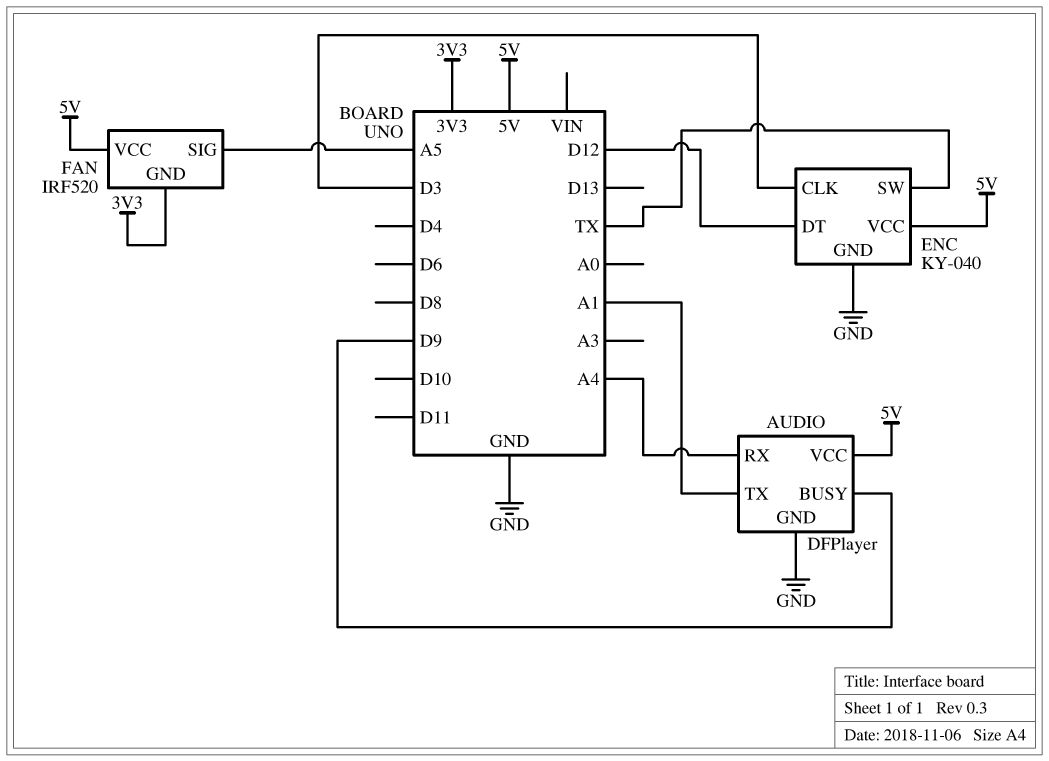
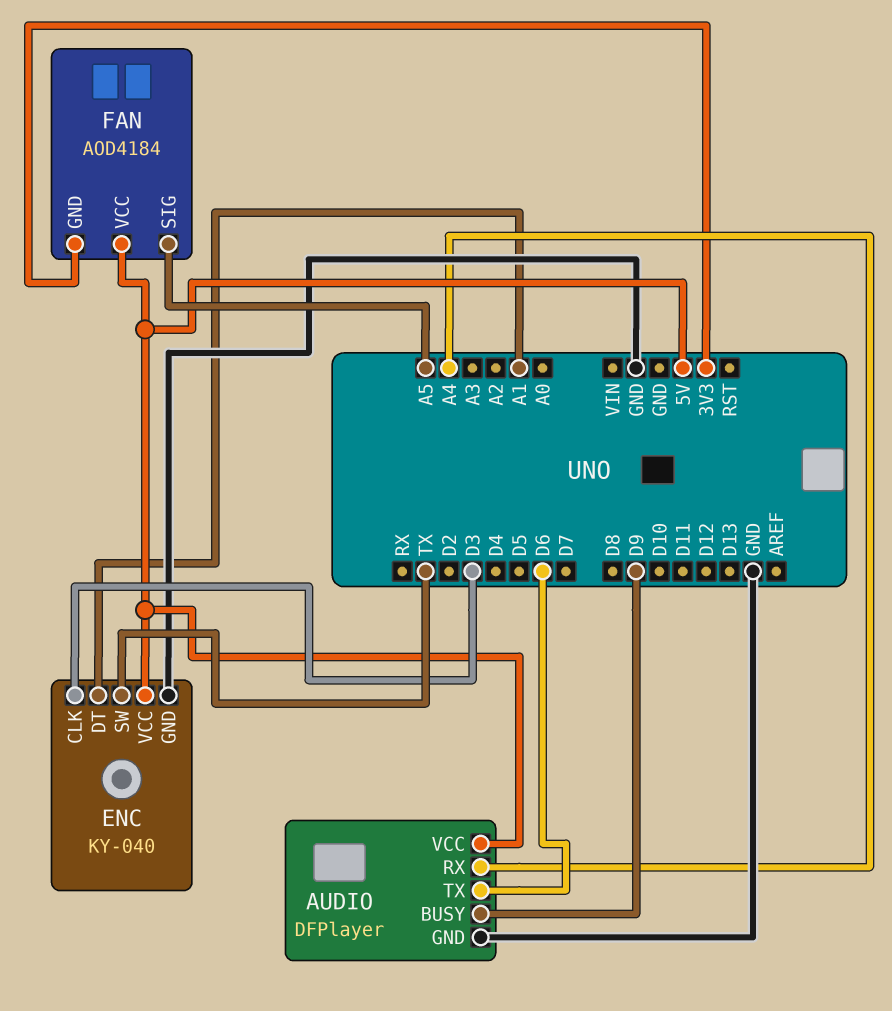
AUDIO pin TX: A1 -> D6
ENC pin DT: D12 -> A1
FAN: IRF520 -> AOD4184

